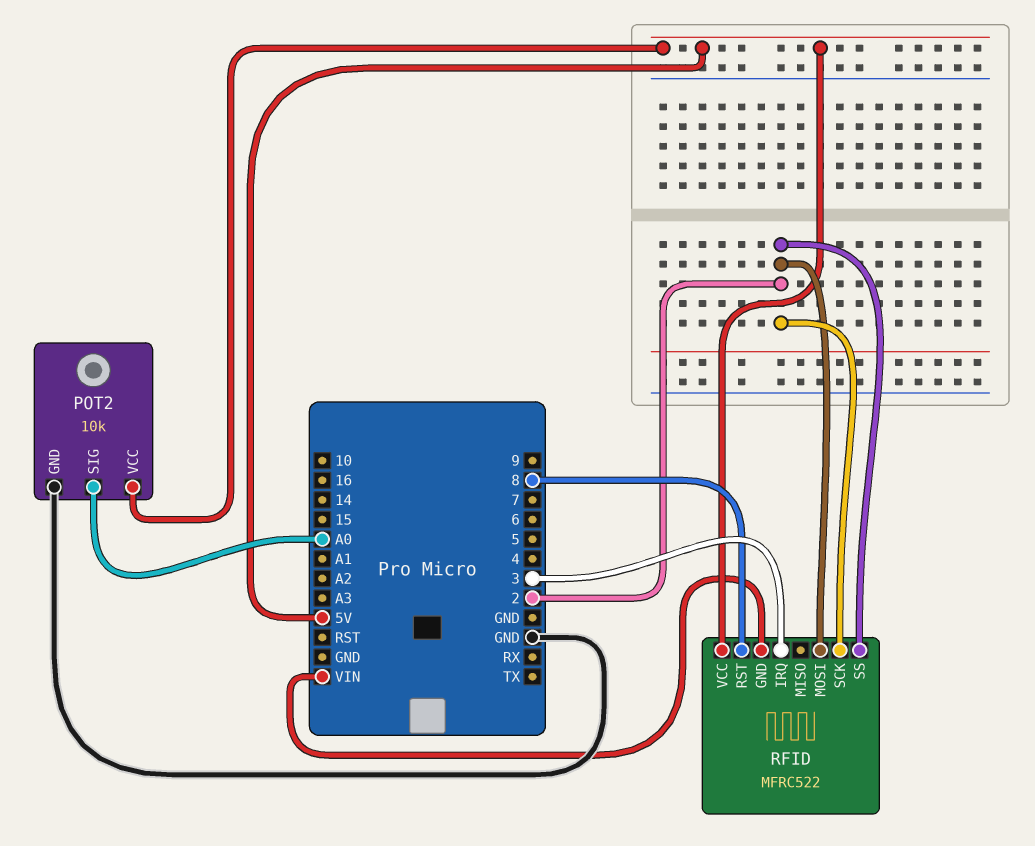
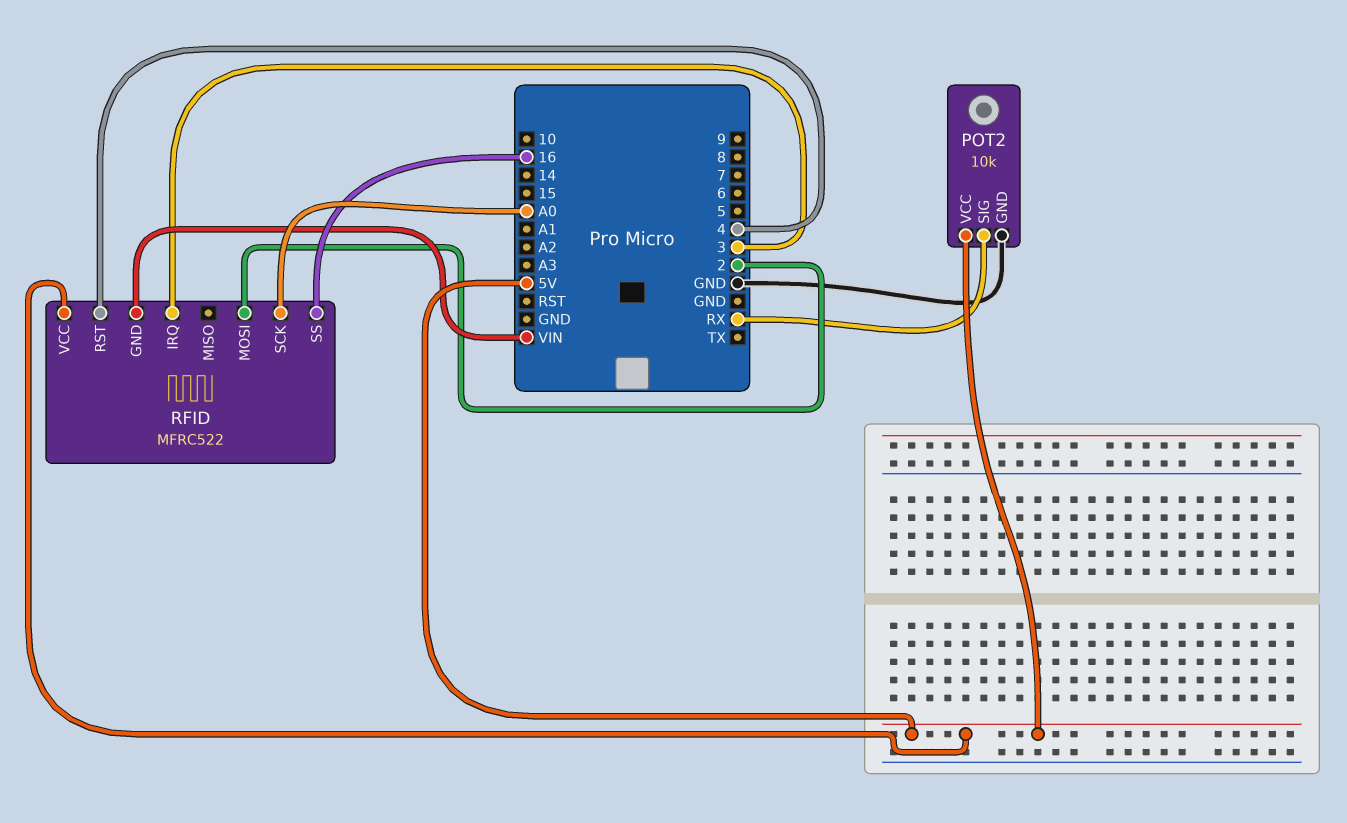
POT2 pin SIG: A0 -> RX
RFID pin RST: 8 -> 4
RFID pin SCK: 2 -> A0
RFID pin SS: 2 -> 16

